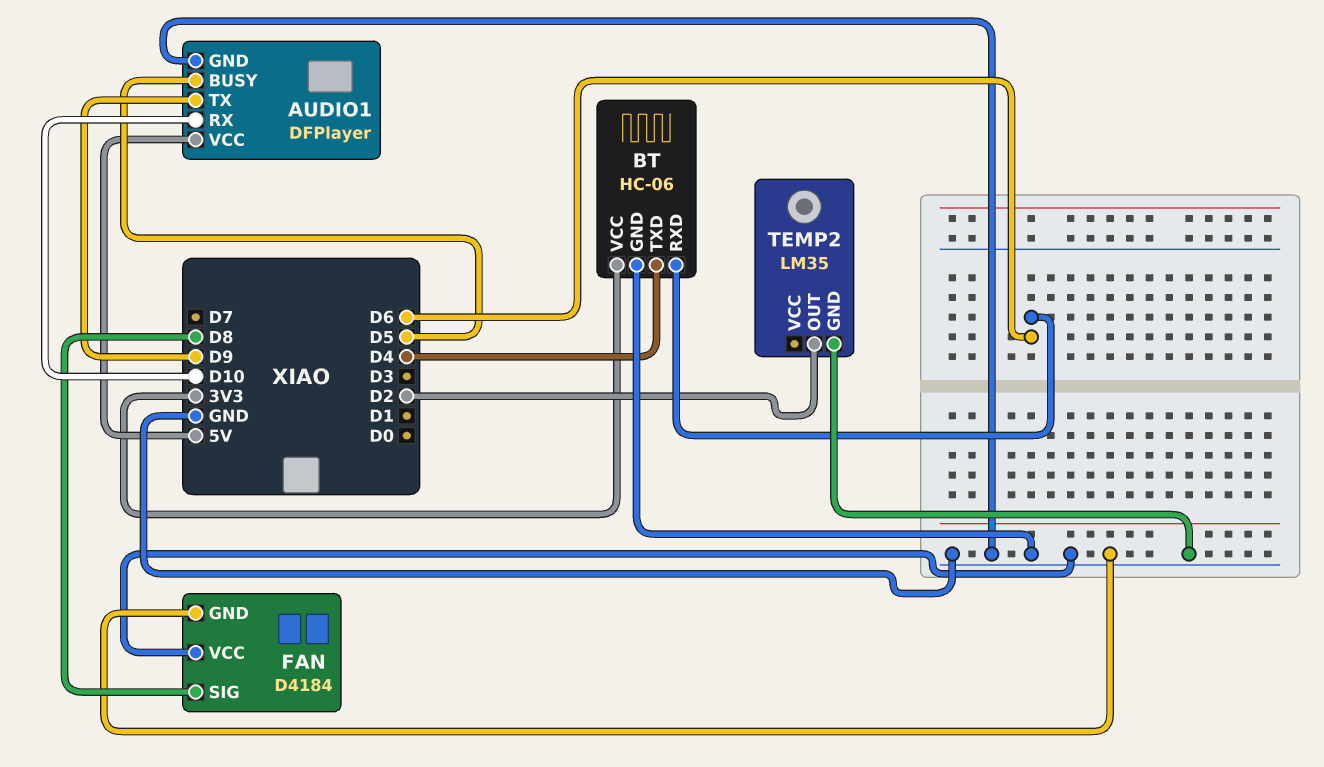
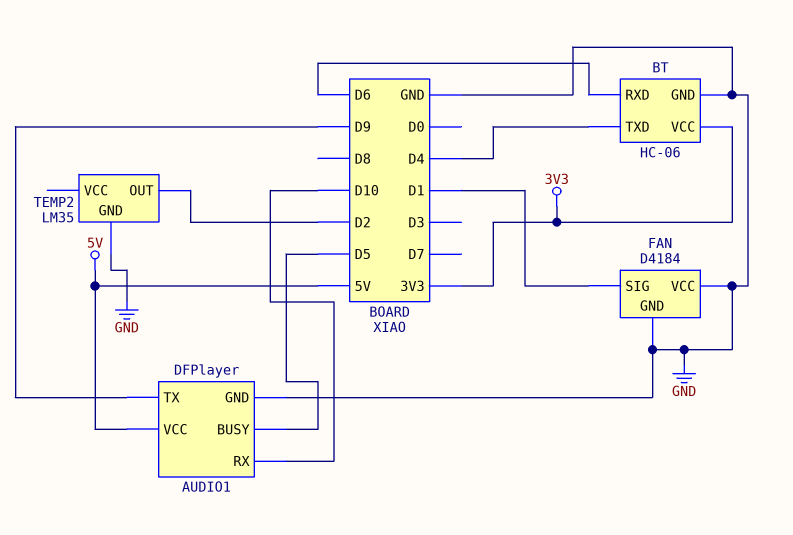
FAN pin SIG: D8 -> D1

